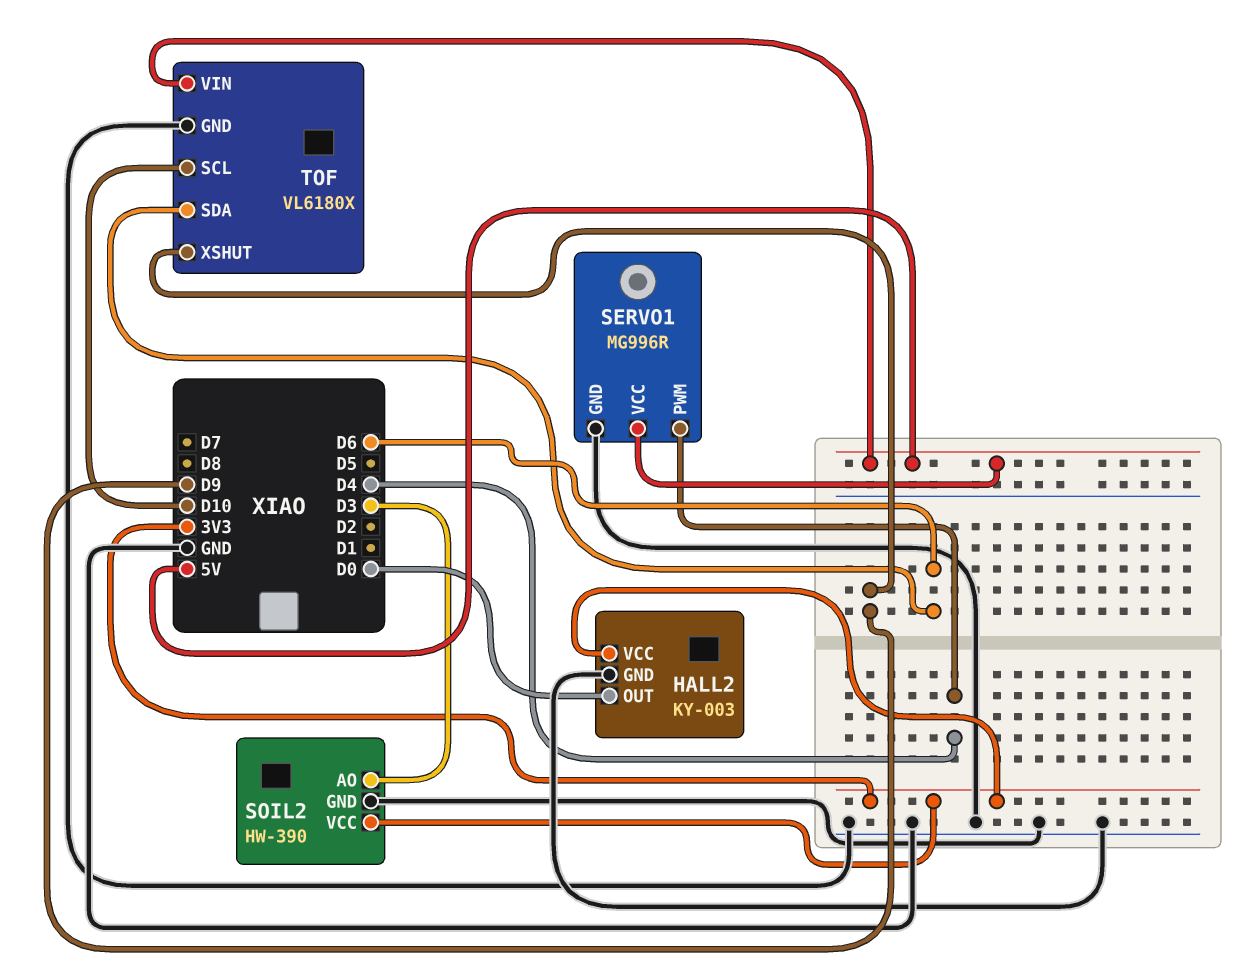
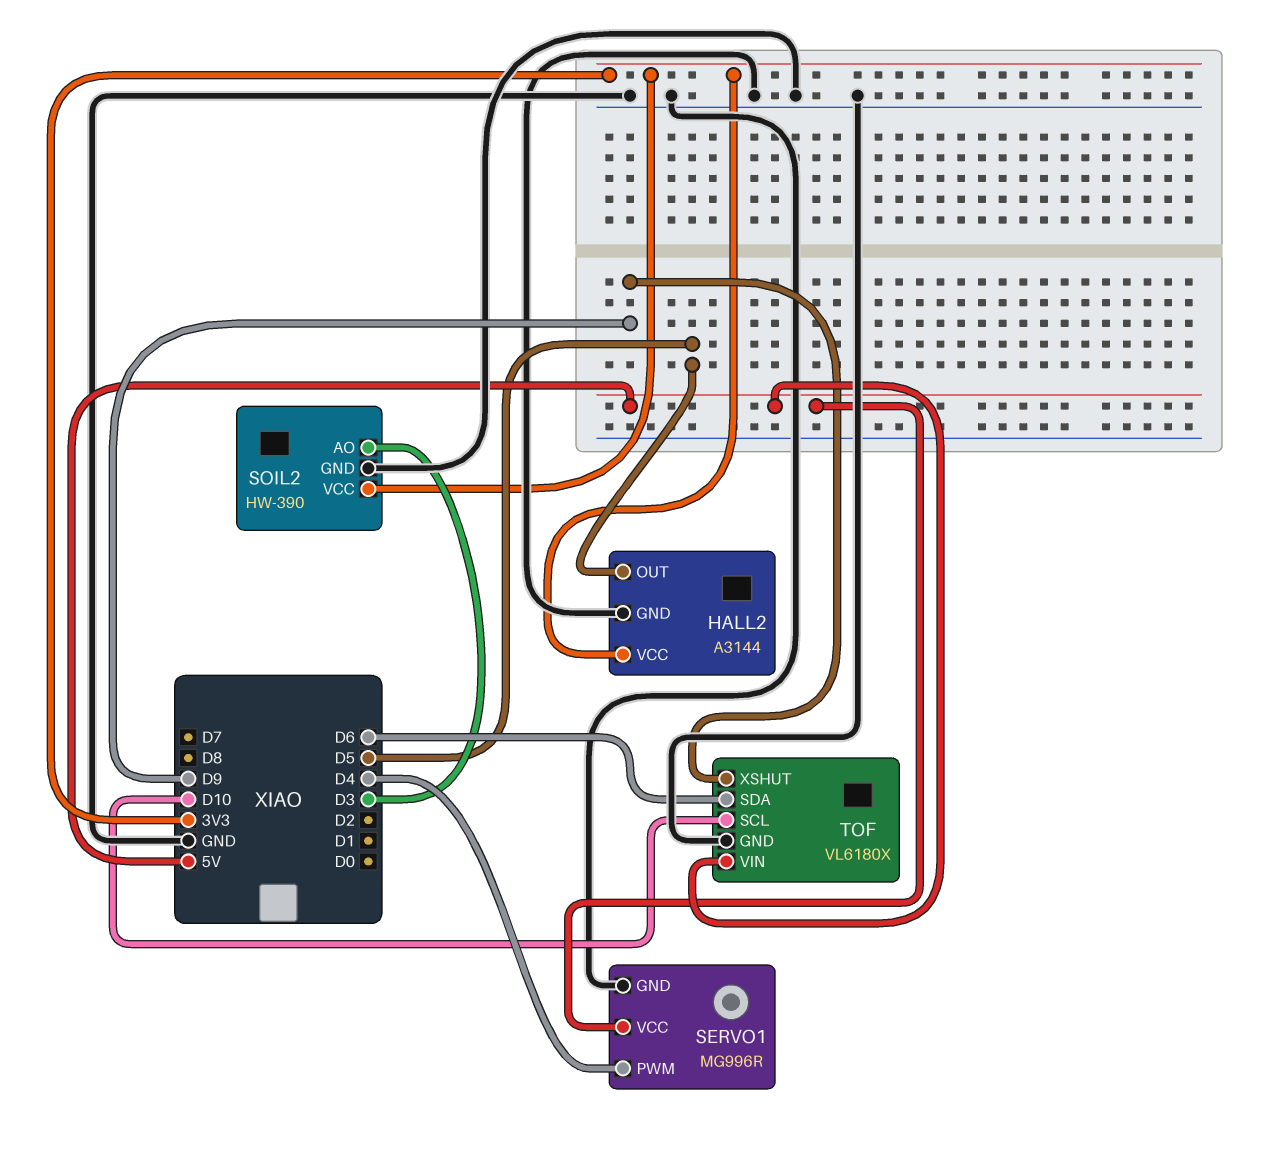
HALL2: KY-003 -> A3144
HALL2 pin OUT: D0 -> D5

